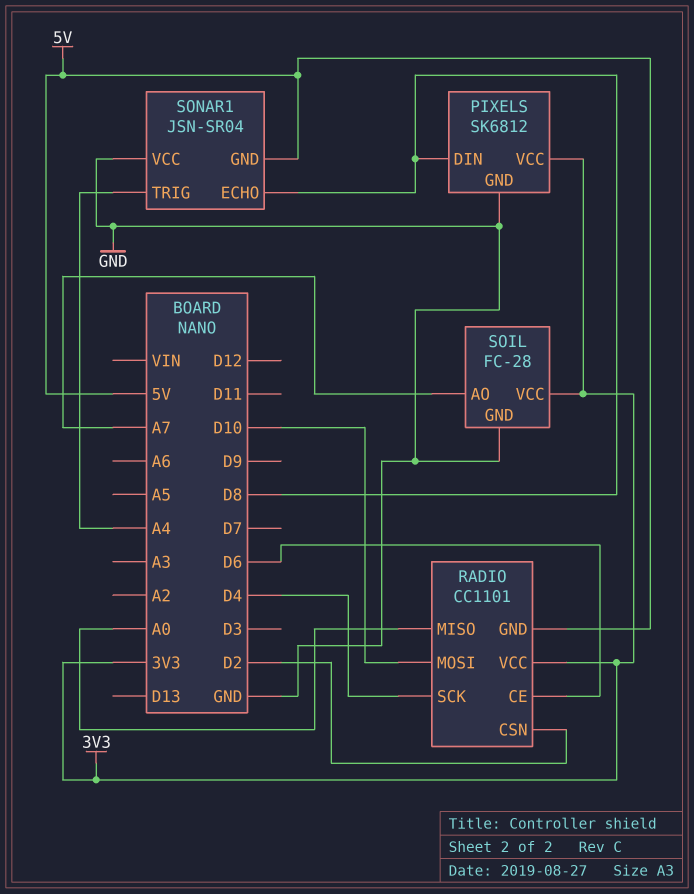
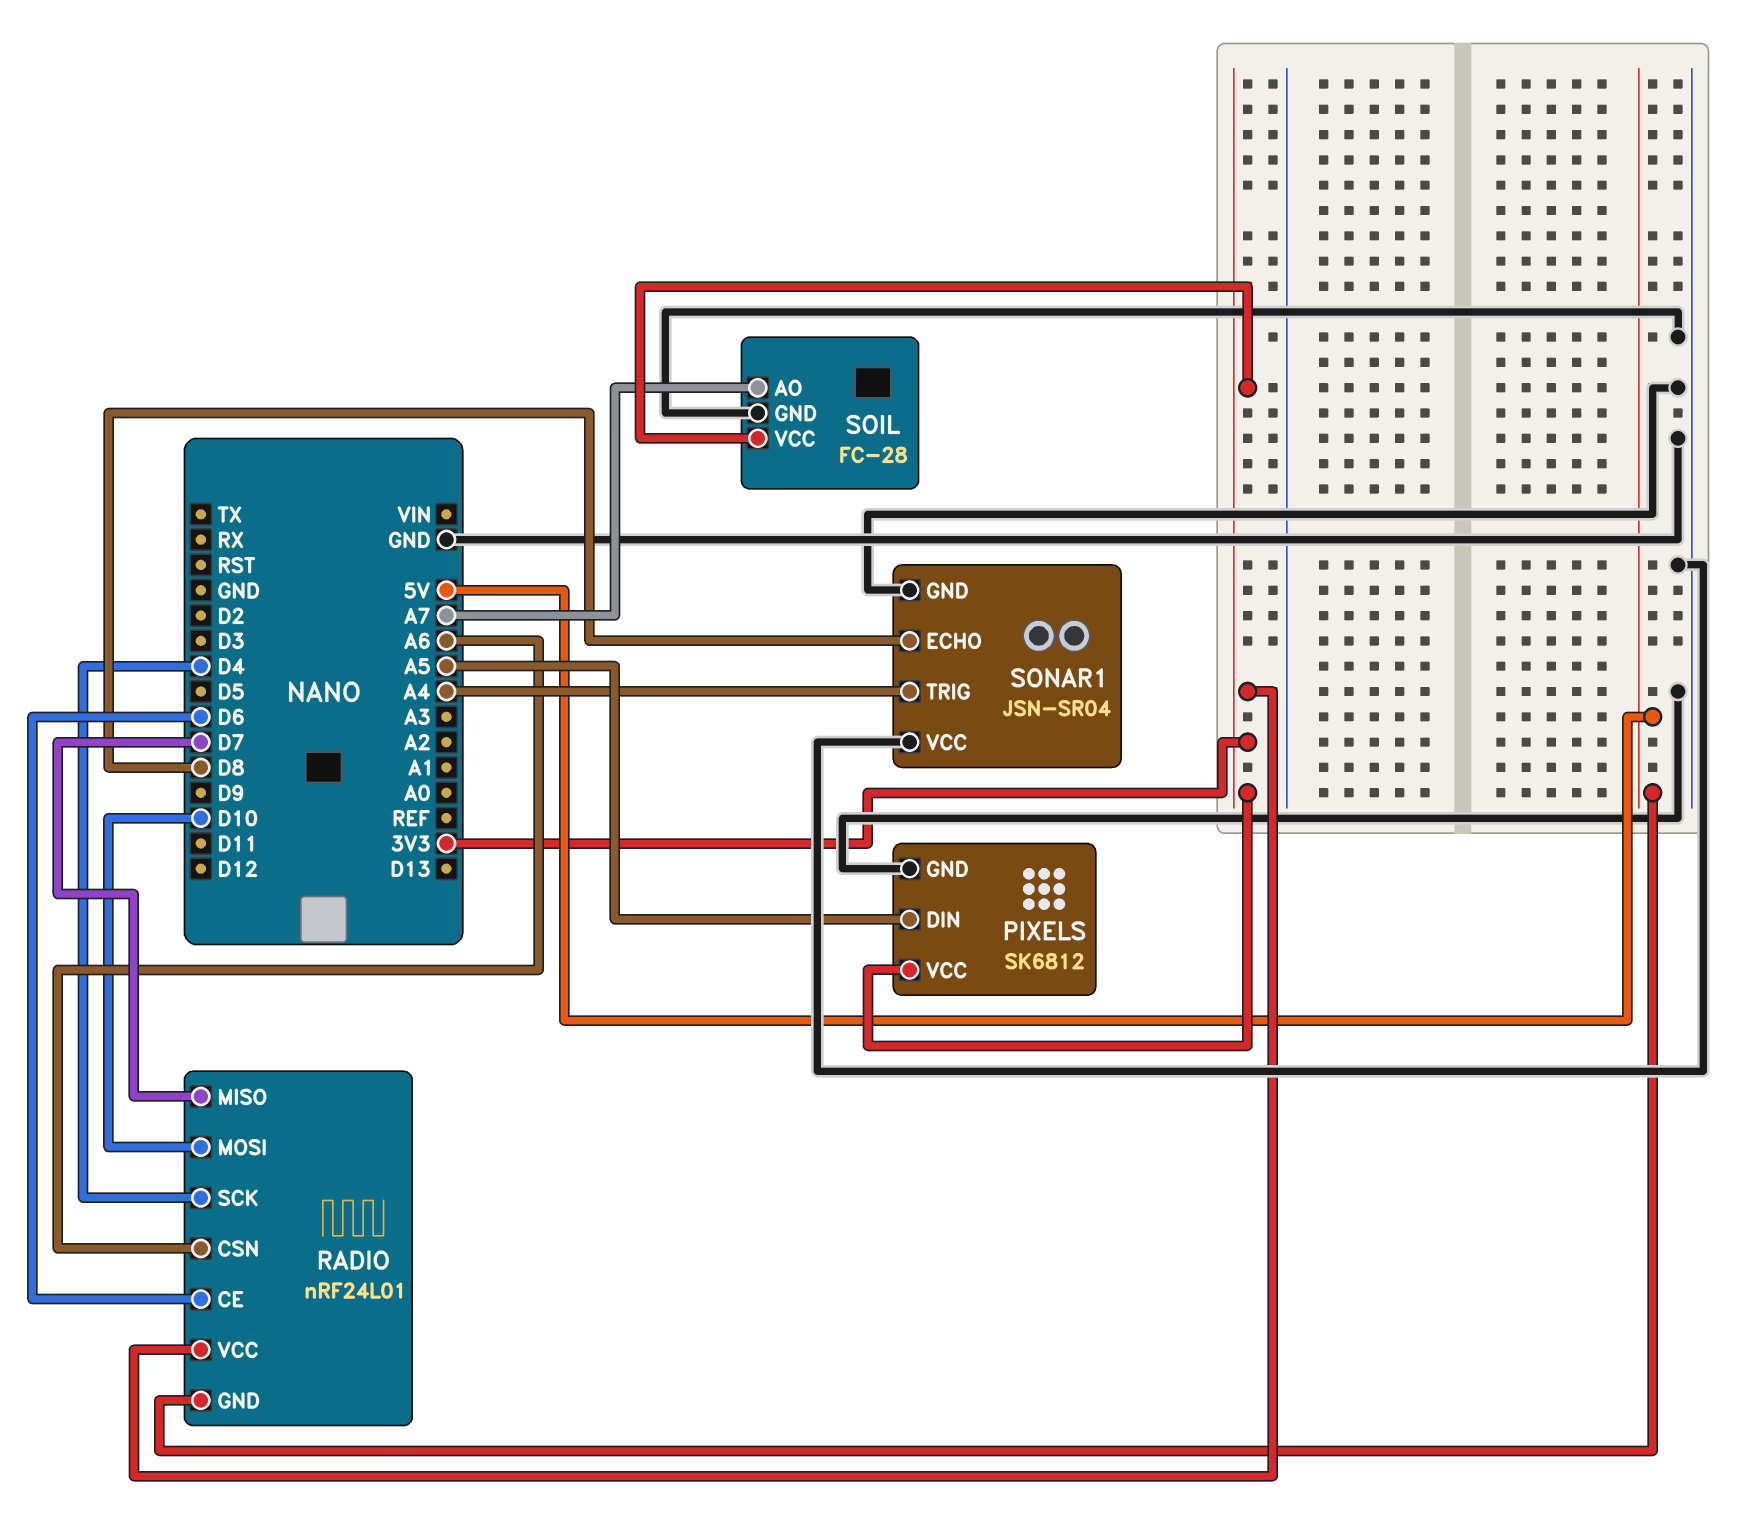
PIXELS pin DIN: D8 -> A5
RADIO: CC1101 -> nRF24L01
RADIO pin CSN: D2 -> A6
RADIO pin MISO: A0 -> D7
SONAR1 pin GND: 5V -> GND

